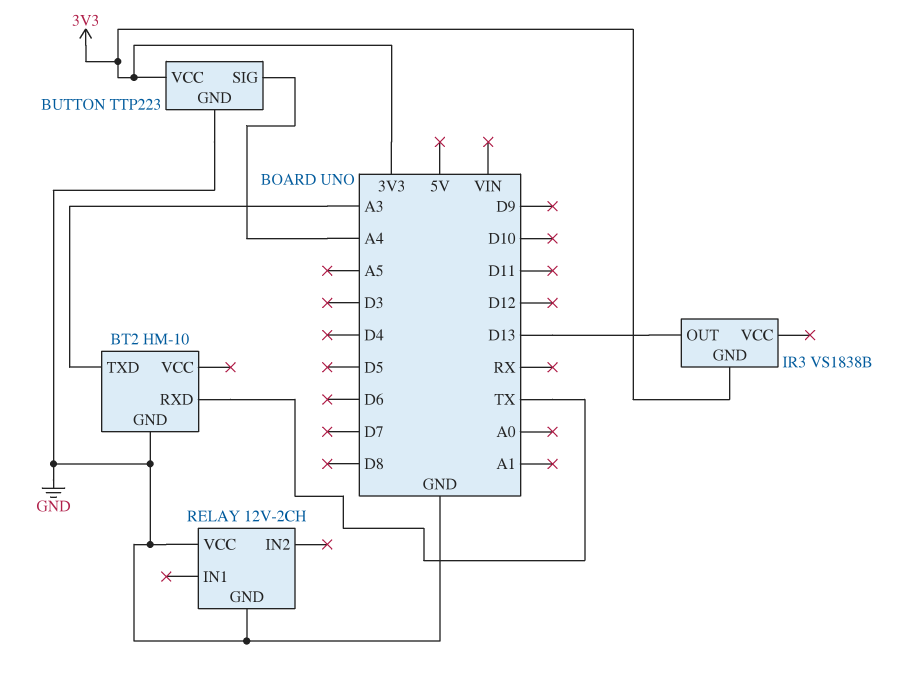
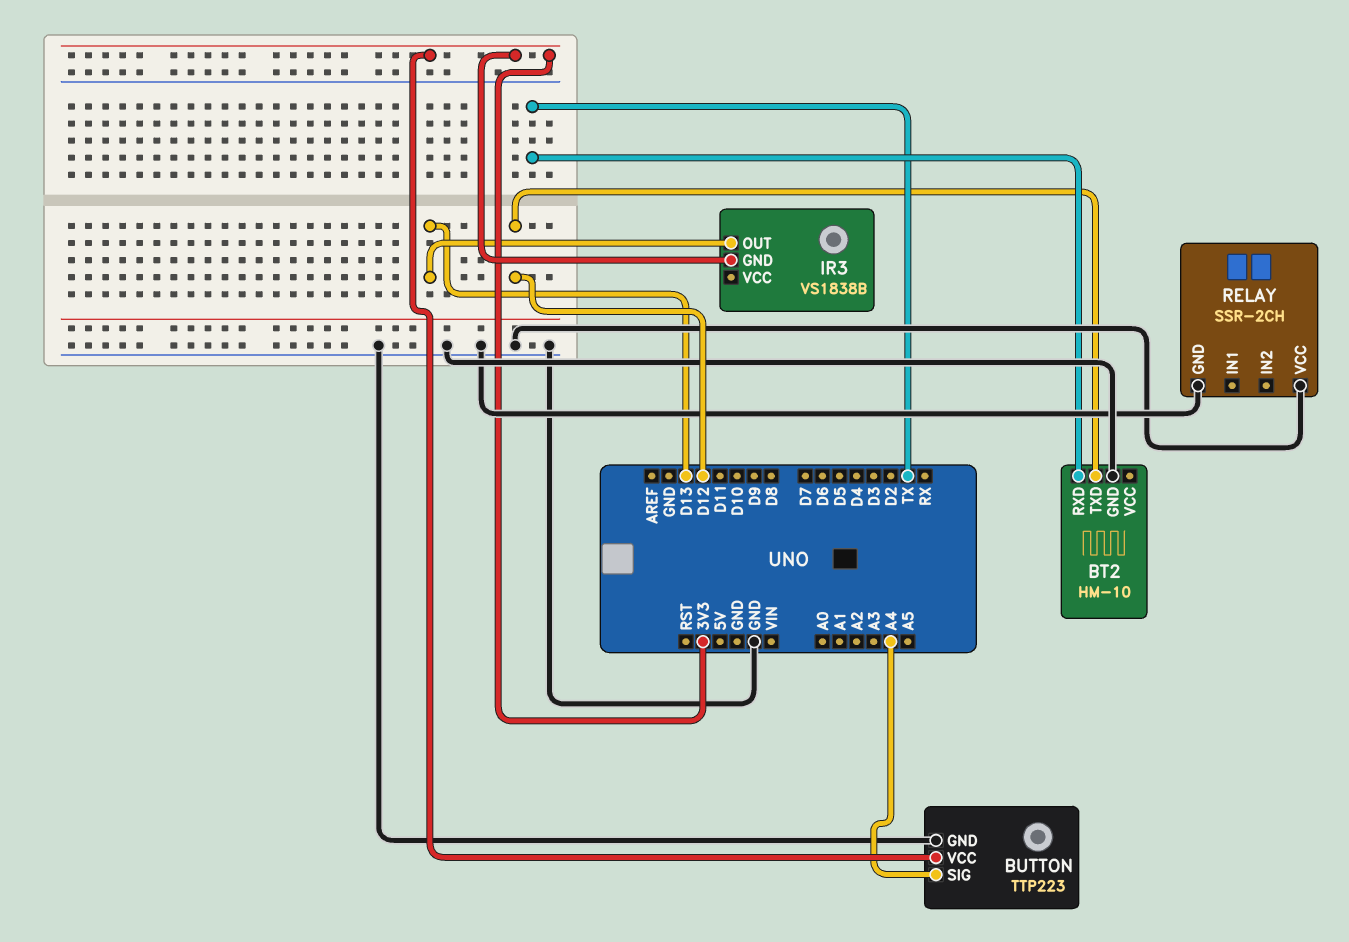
BT2 pin TXD: A3 -> D12
RELAY: 12V-2CH -> SSR-2CH

